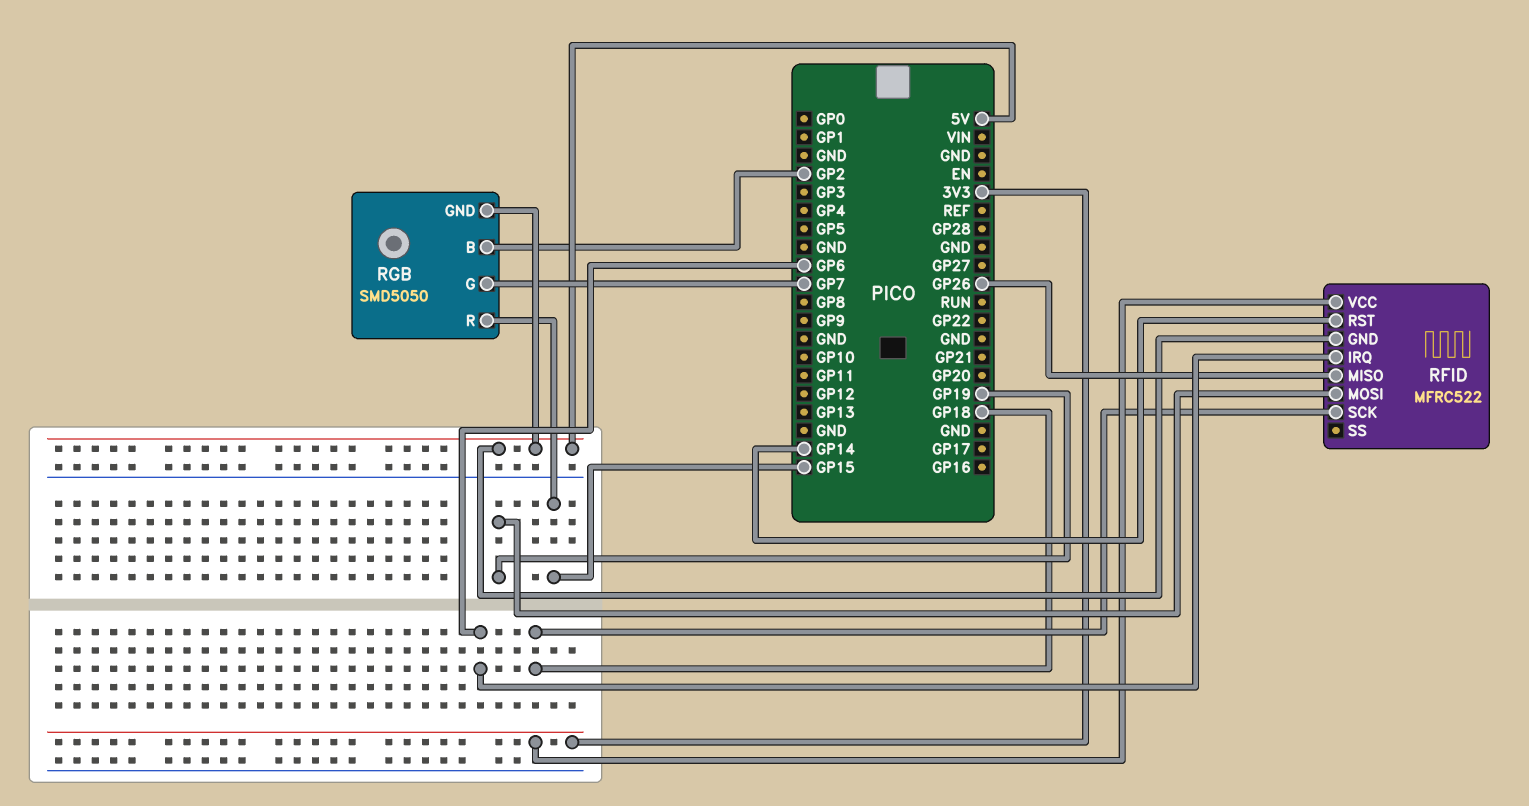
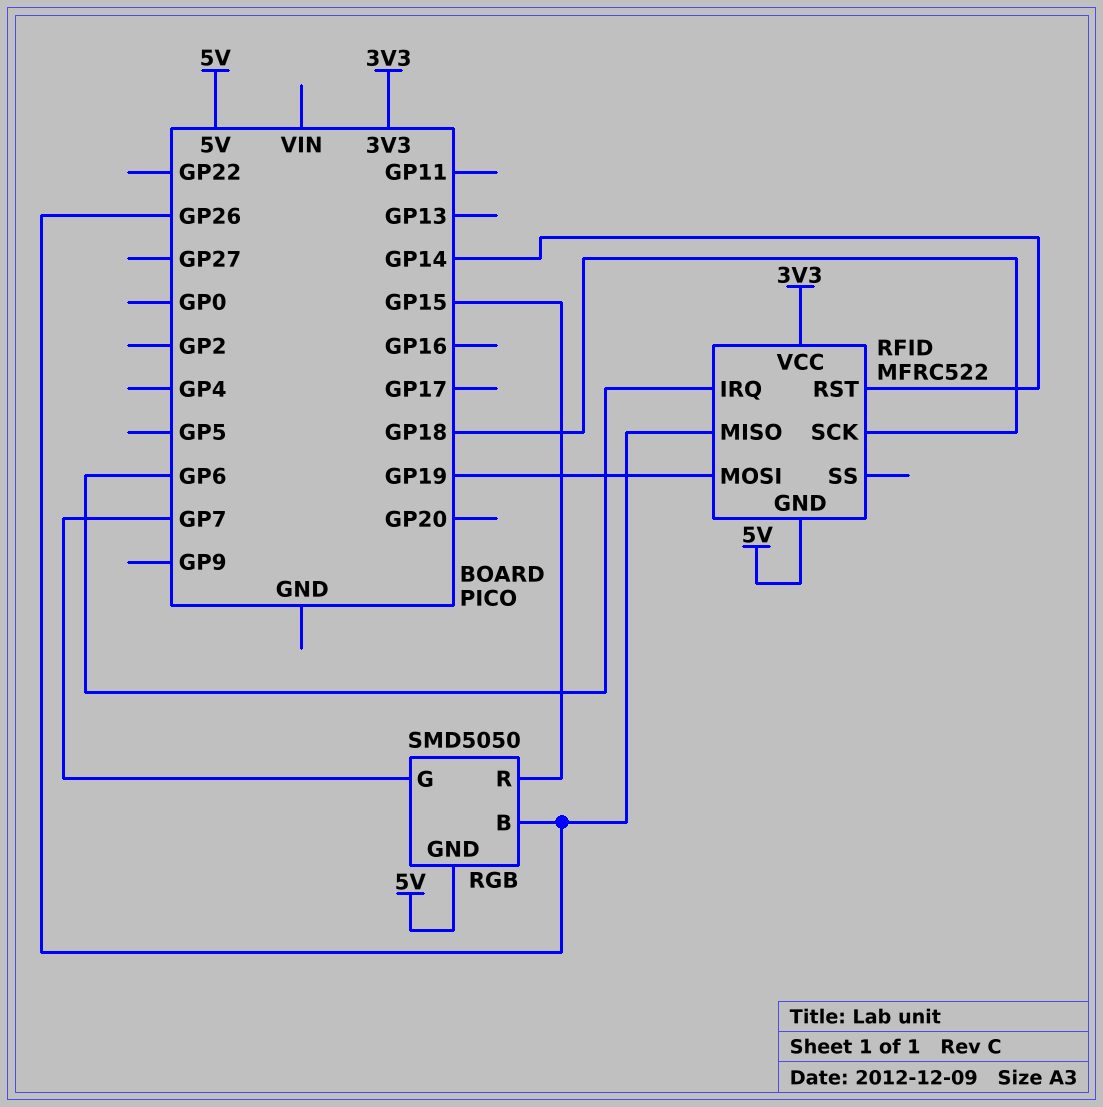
RGB pin B: GP2 -> GP26

